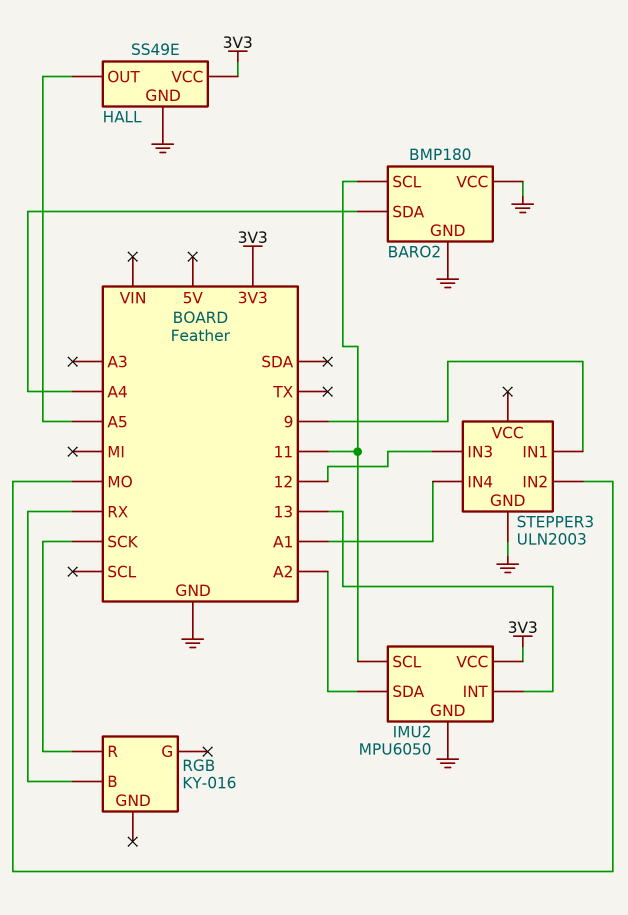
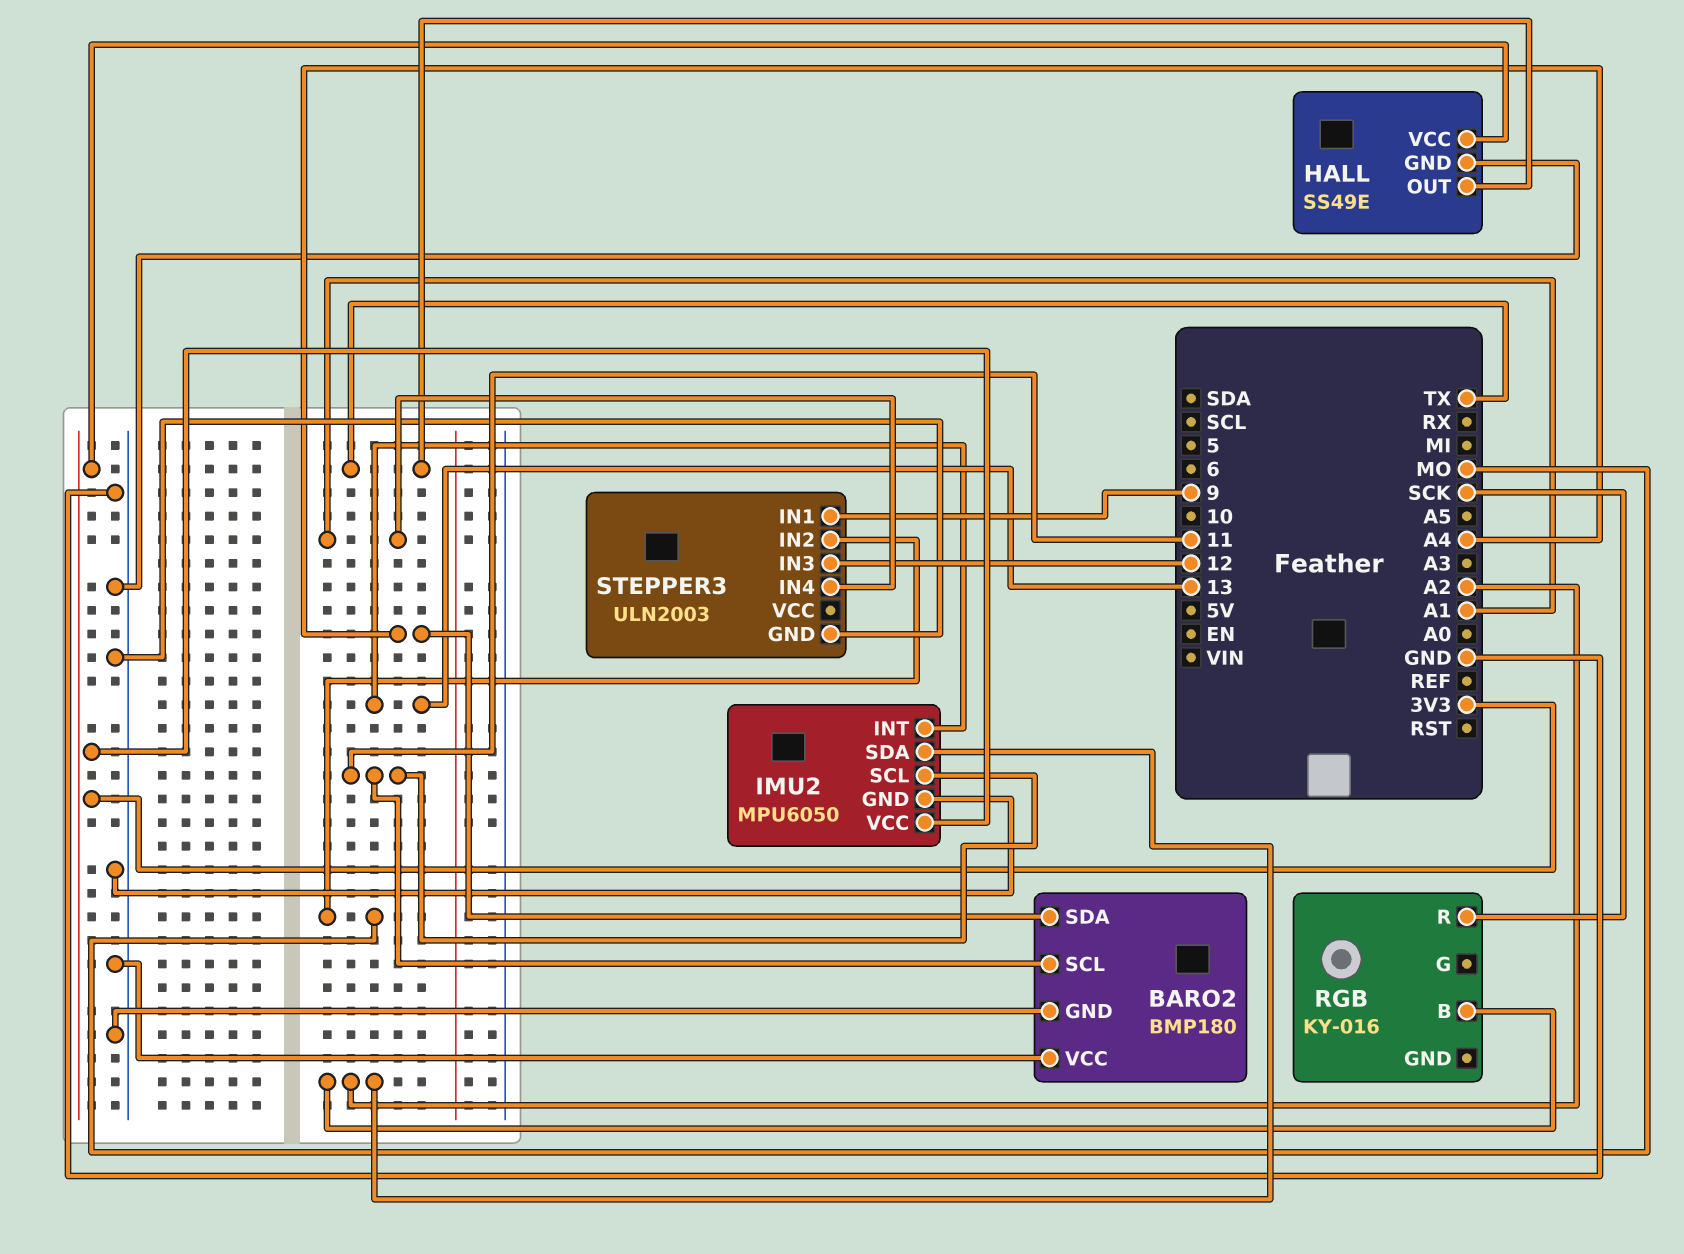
HALL pin OUT: A5 -> TX
RGB pin B: RX -> A2

